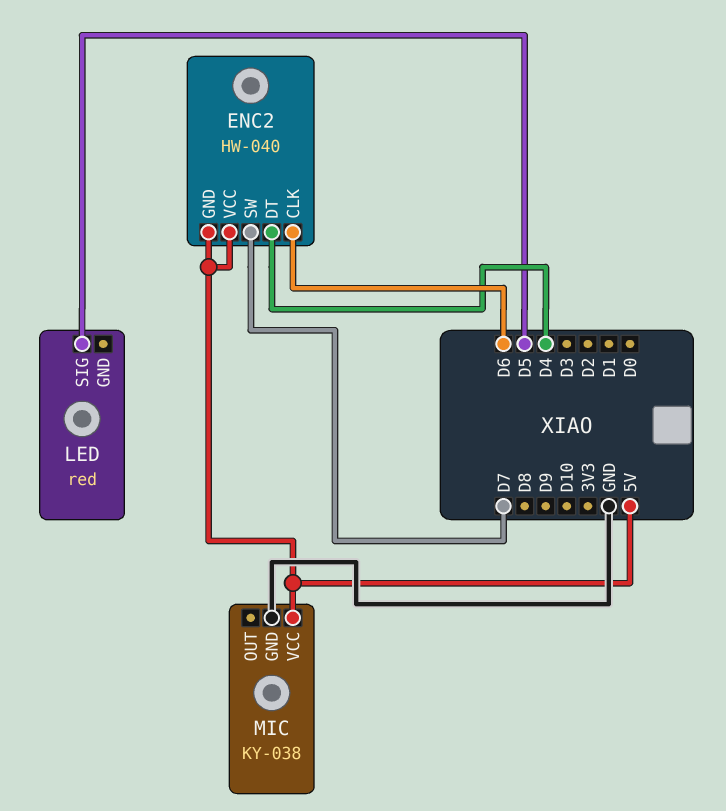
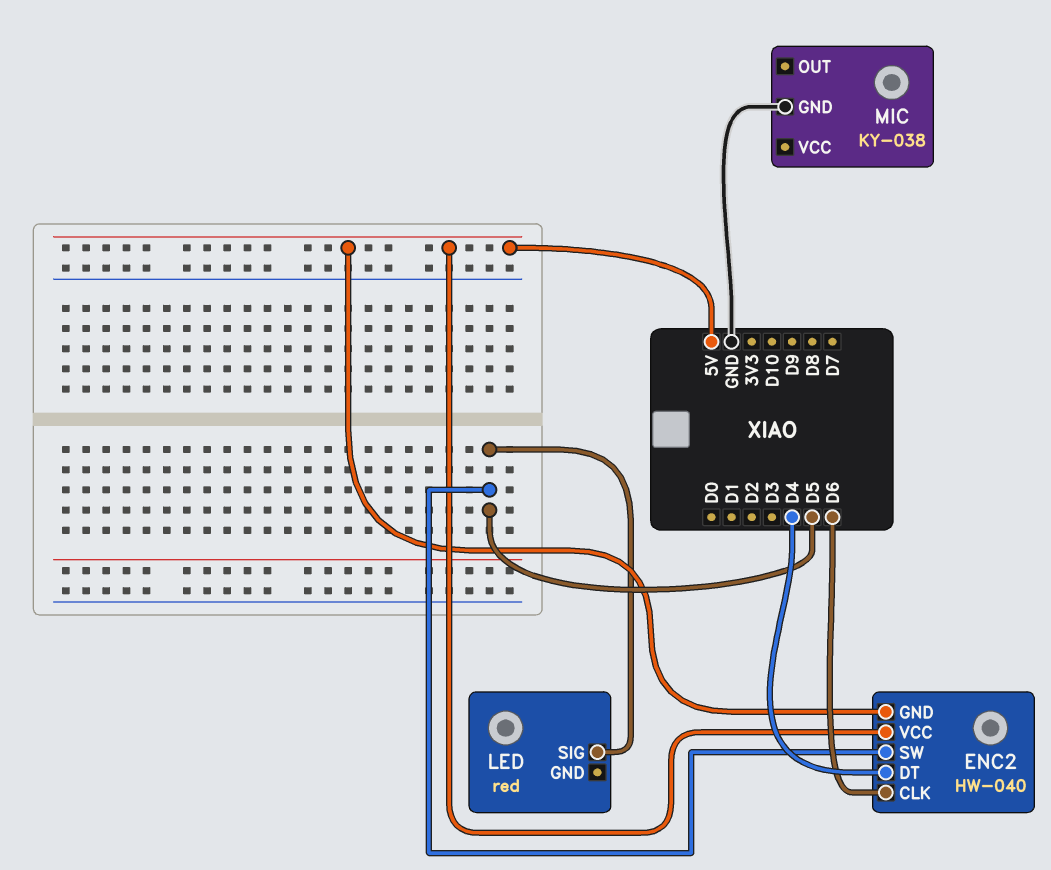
ENC2 pin SW: D7 -> D5
MIC pin VCC: 5V -> none

